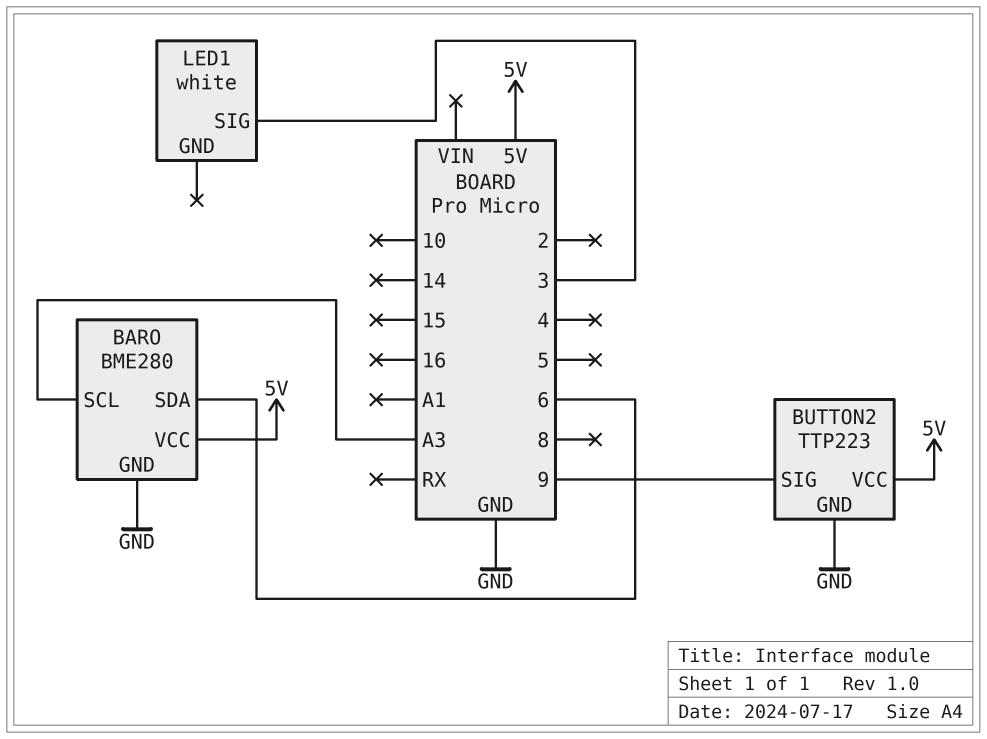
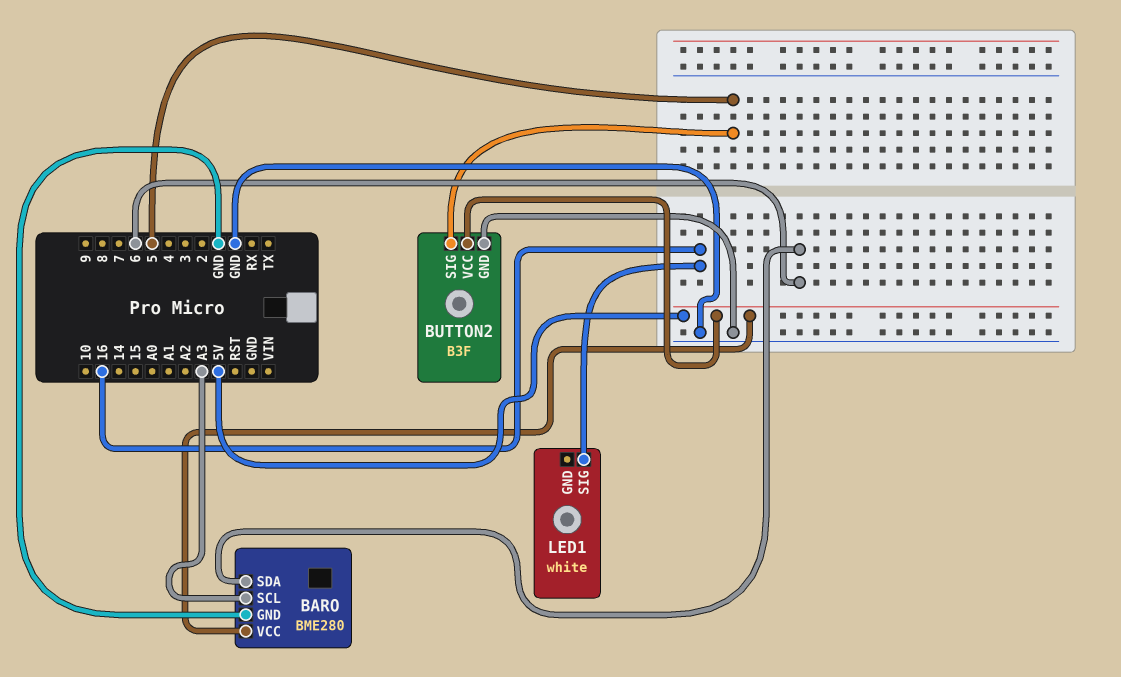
BUTTON2: TTP223 -> B3F
BUTTON2 pin SIG: 9 -> 5
LED1 pin SIG: 3 -> 16

